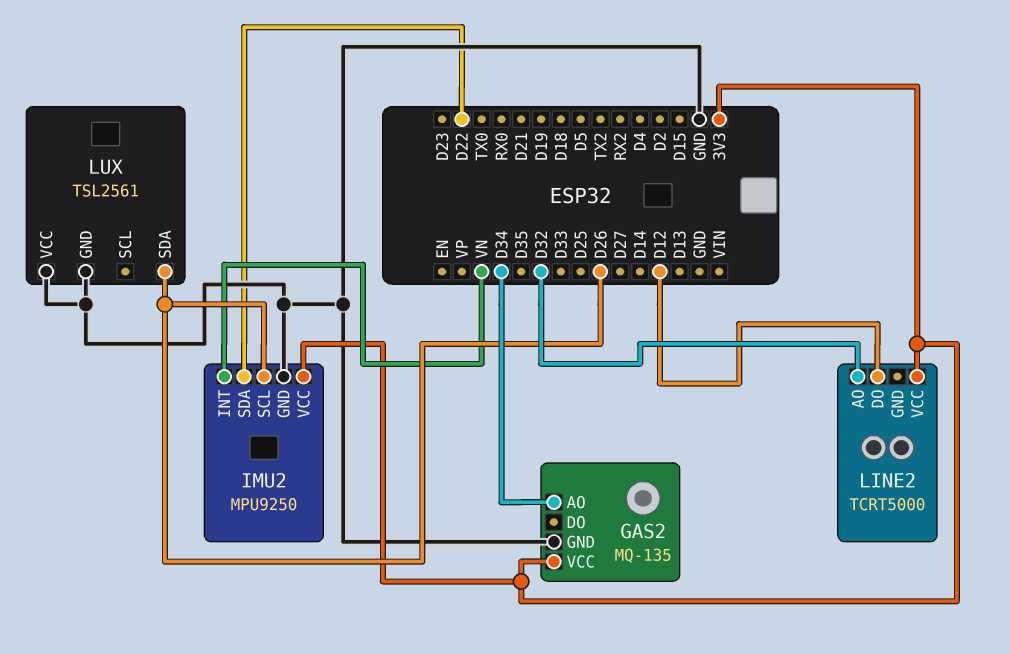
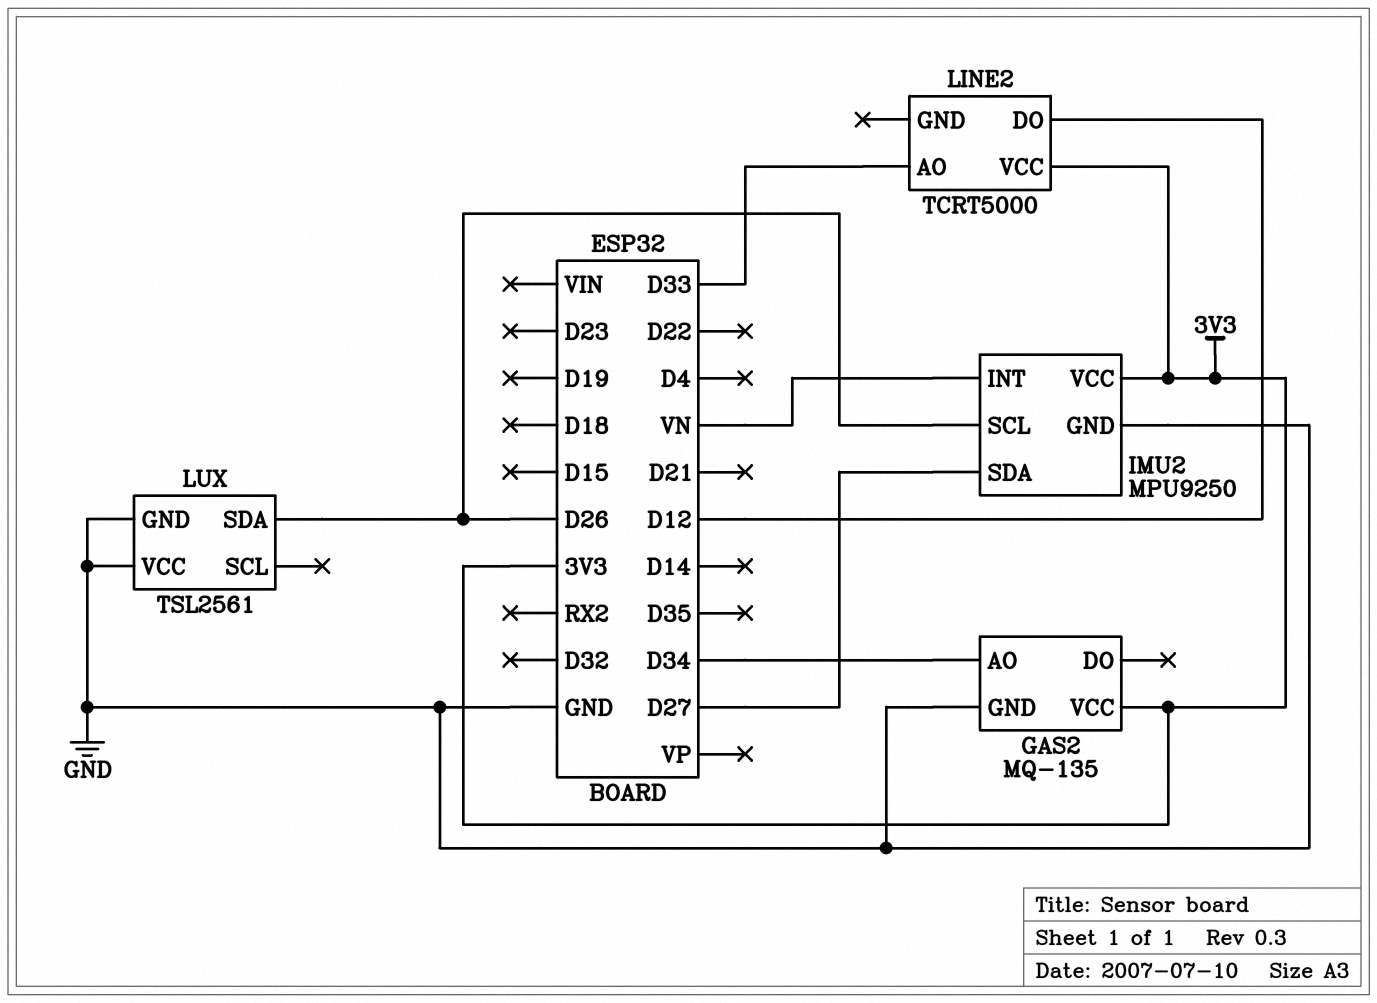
IMU2 pin SDA: D22 -> D27
LINE2 pin AO: D32 -> D33

